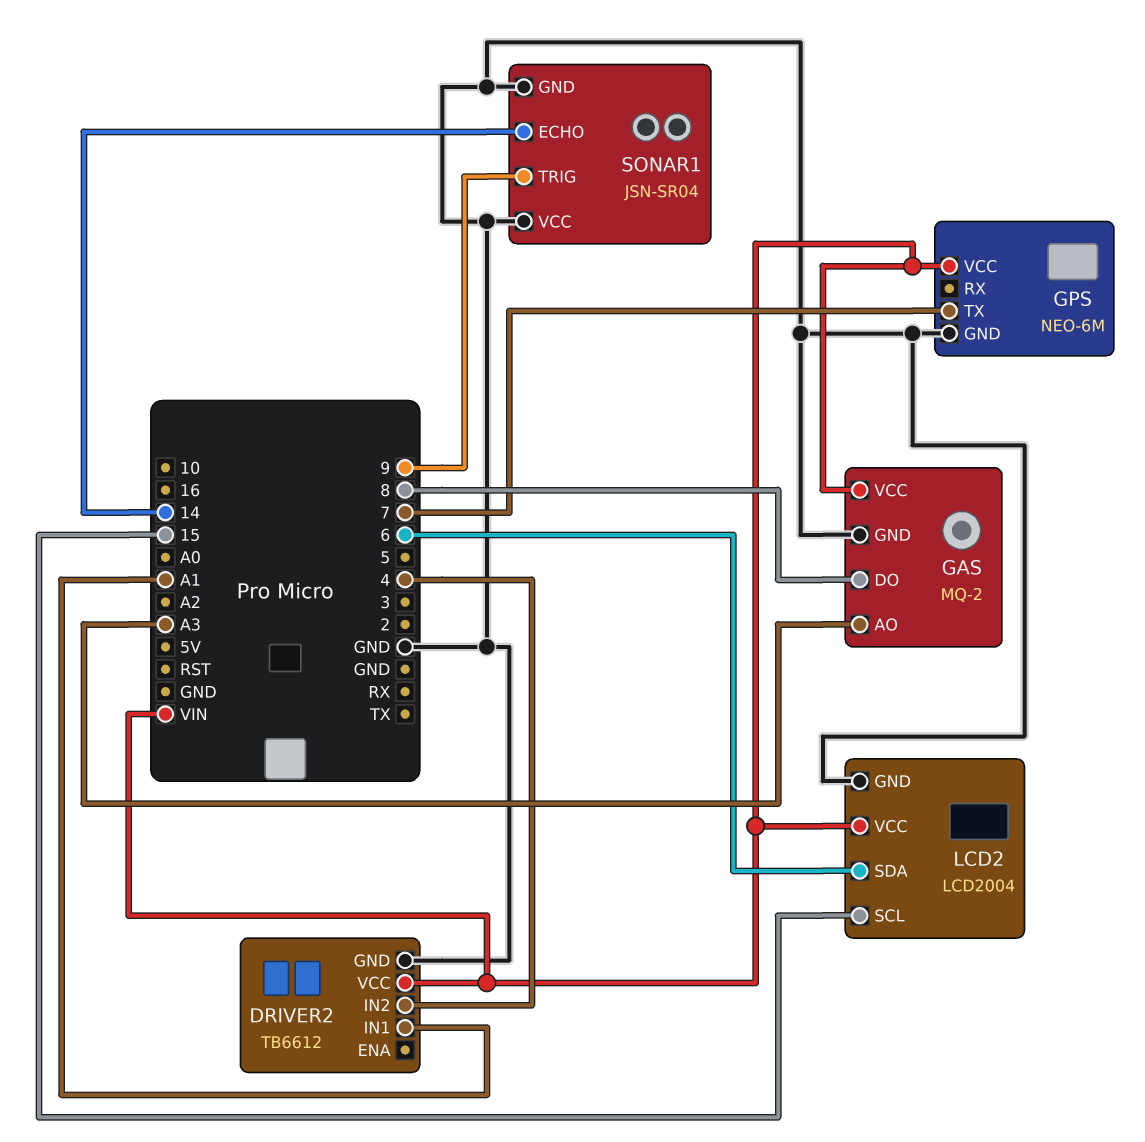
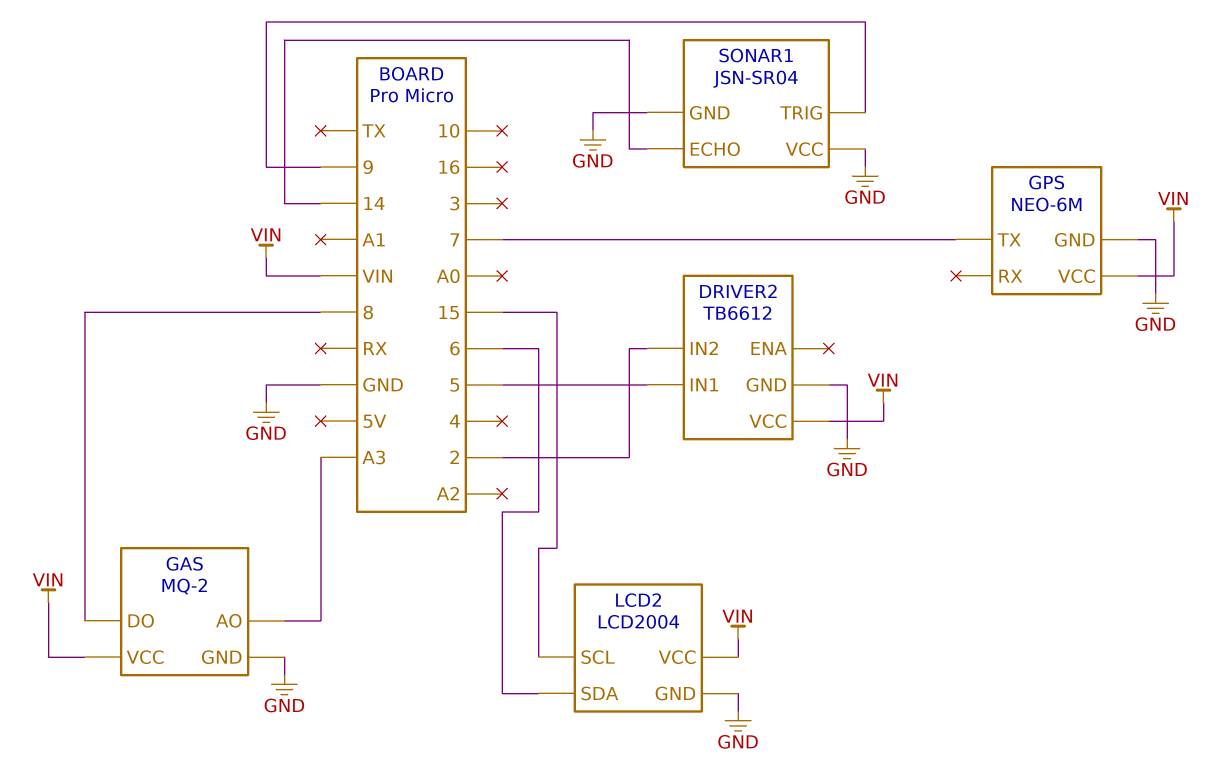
DRIVER2 pin IN1: A1 -> 5
DRIVER2 pin IN2: 4 -> 2

